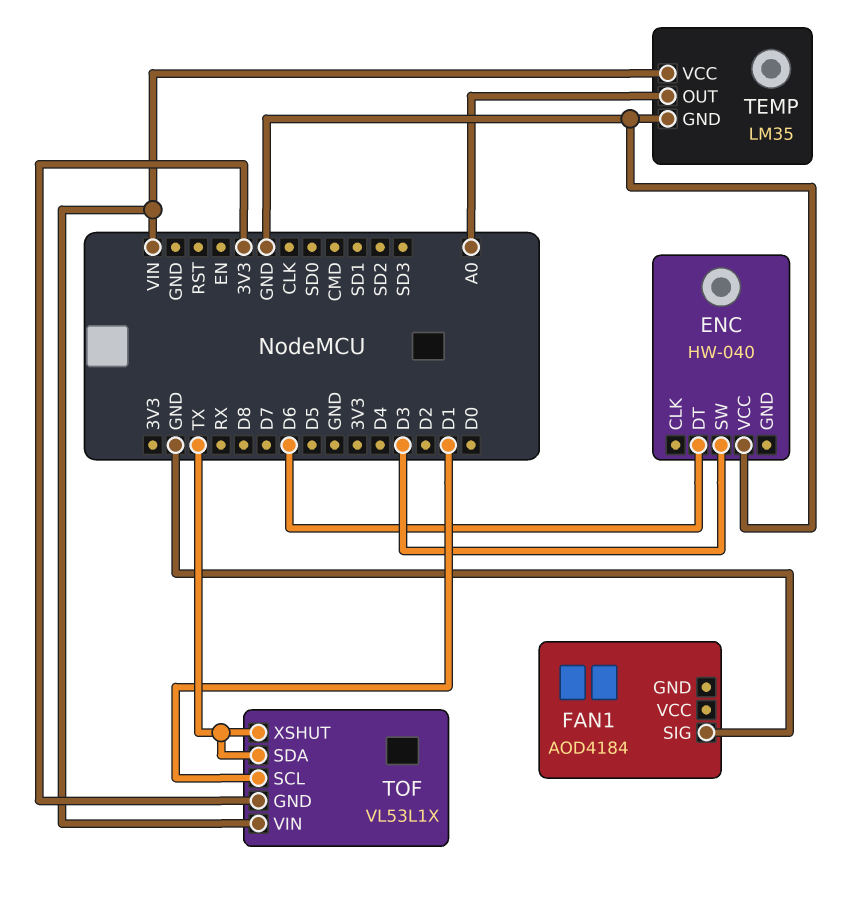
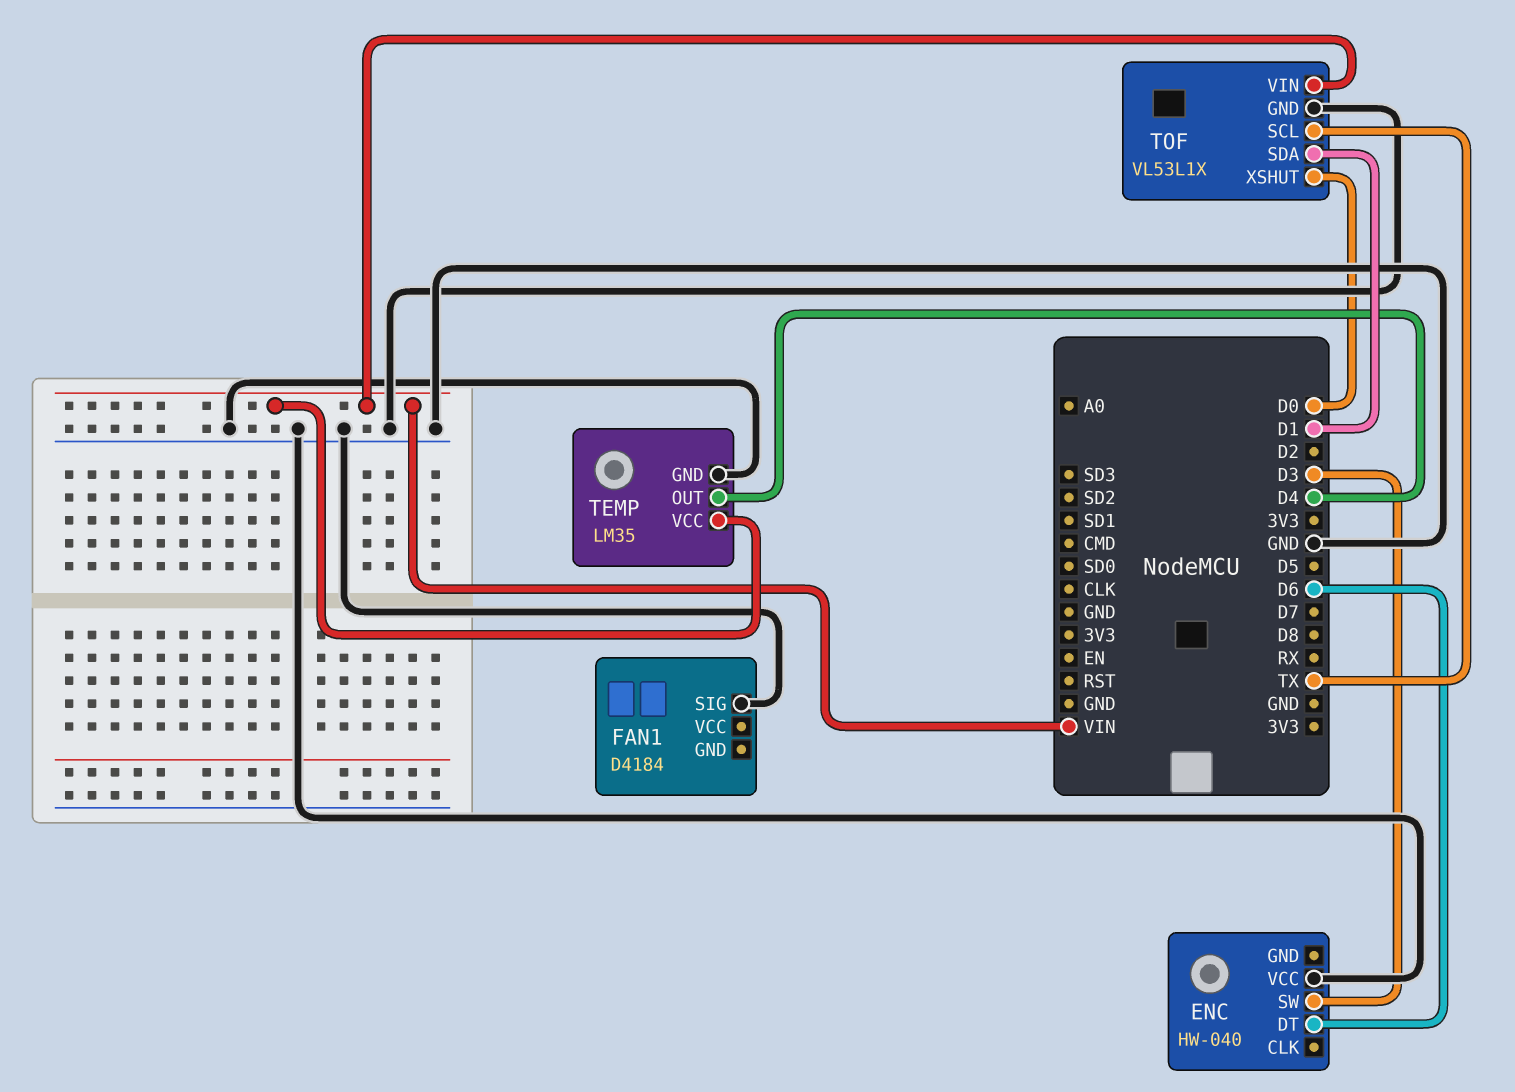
FAN1: AOD4184 -> D4184
TEMP pin OUT: A0 -> D4
TOF pin GND: 3V3 -> GND
TOF pin SCL: D1 -> TX
TOF pin SDA: TX -> D1
TOF pin XSHUT: TX -> D0

